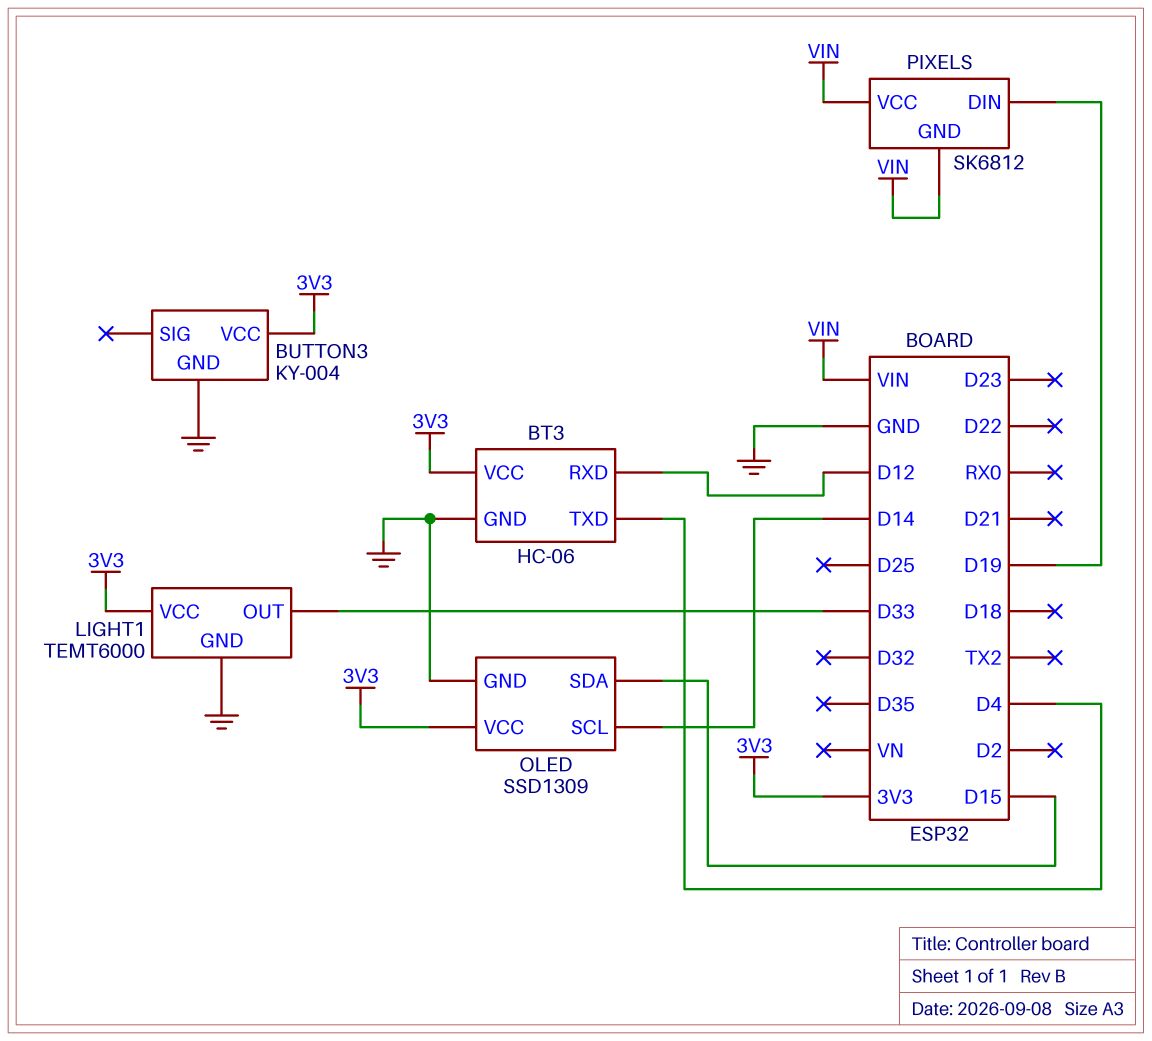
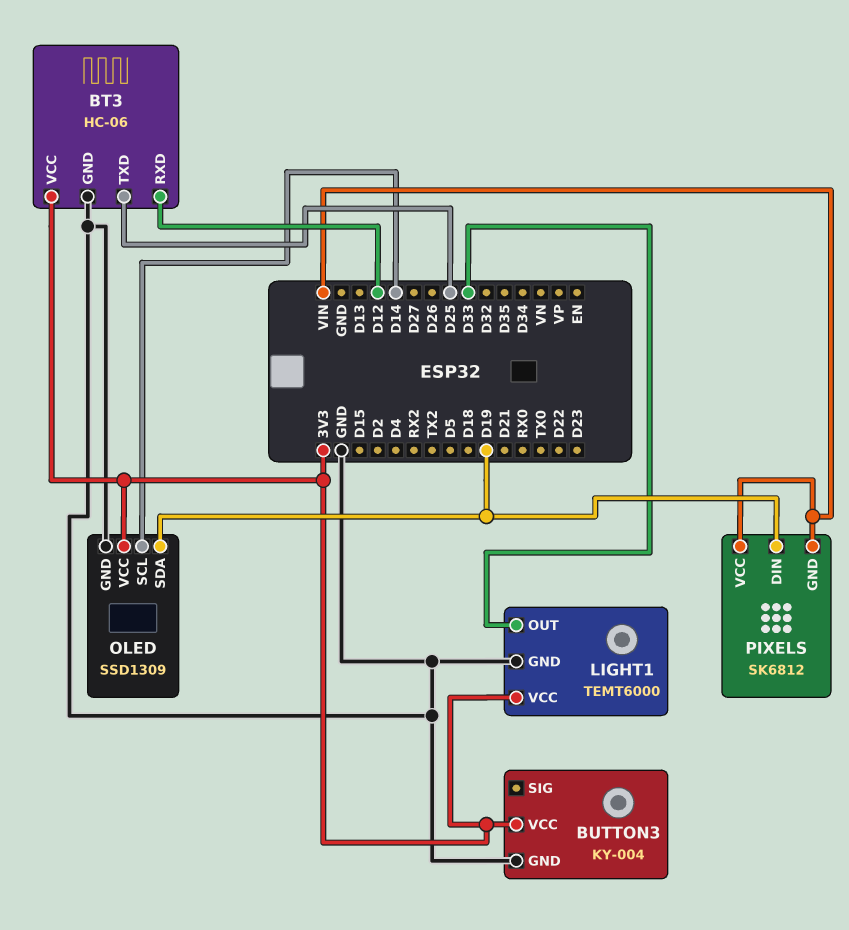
BT3 pin TXD: D4 -> D25
OLED pin SDA: D15 -> D19

